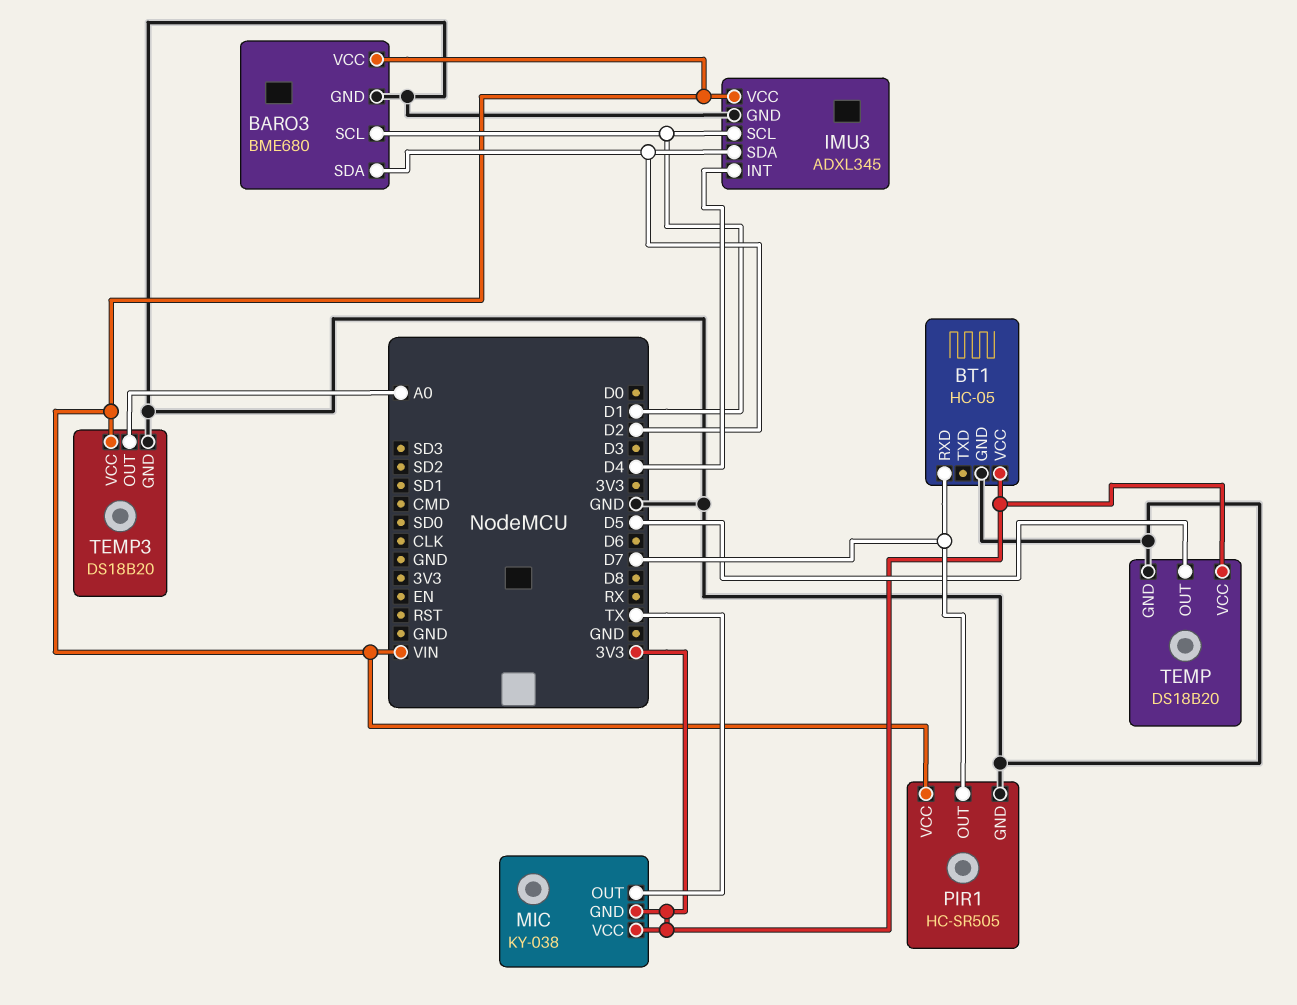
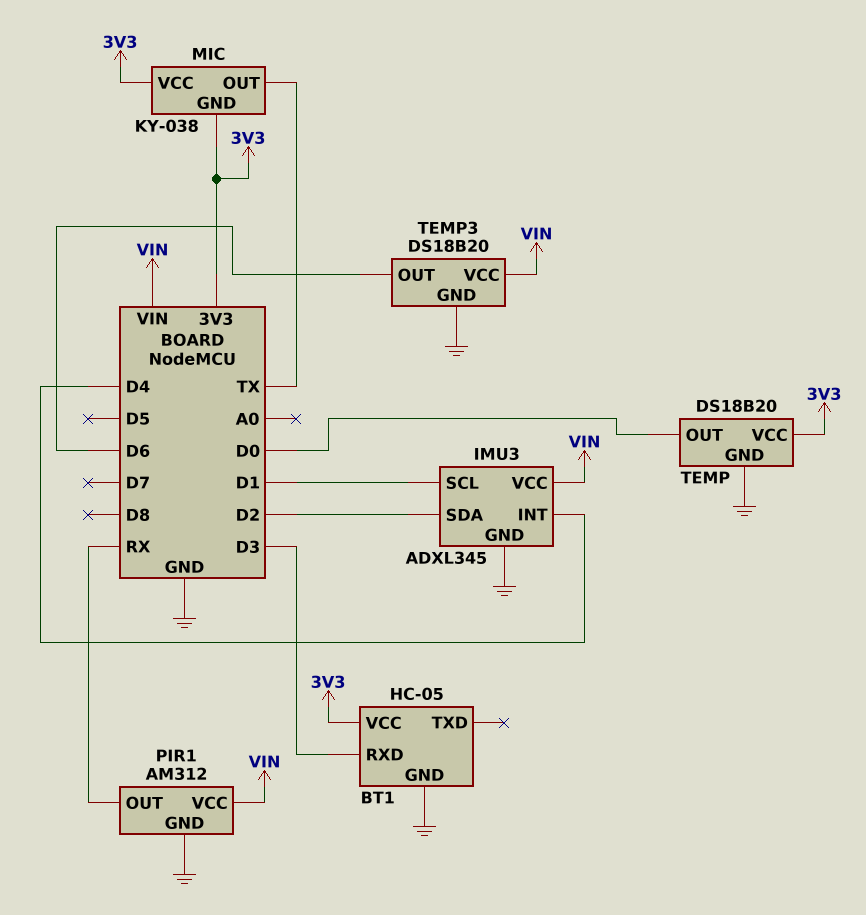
BARO3: BME680 -> none
BARO3 pin GND: GND -> none
BARO3 pin SCL: D1 -> none
BARO3 pin SDA: D2 -> none
BARO3 pin VCC: VIN -> none
BT1 pin RXD: D7 -> D3
PIR1: HC-SR505 -> AM312
PIR1 pin OUT: D7 -> RX
TEMP pin OUT: D5 -> D0
TEMP3 pin OUT: A0 -> D6

